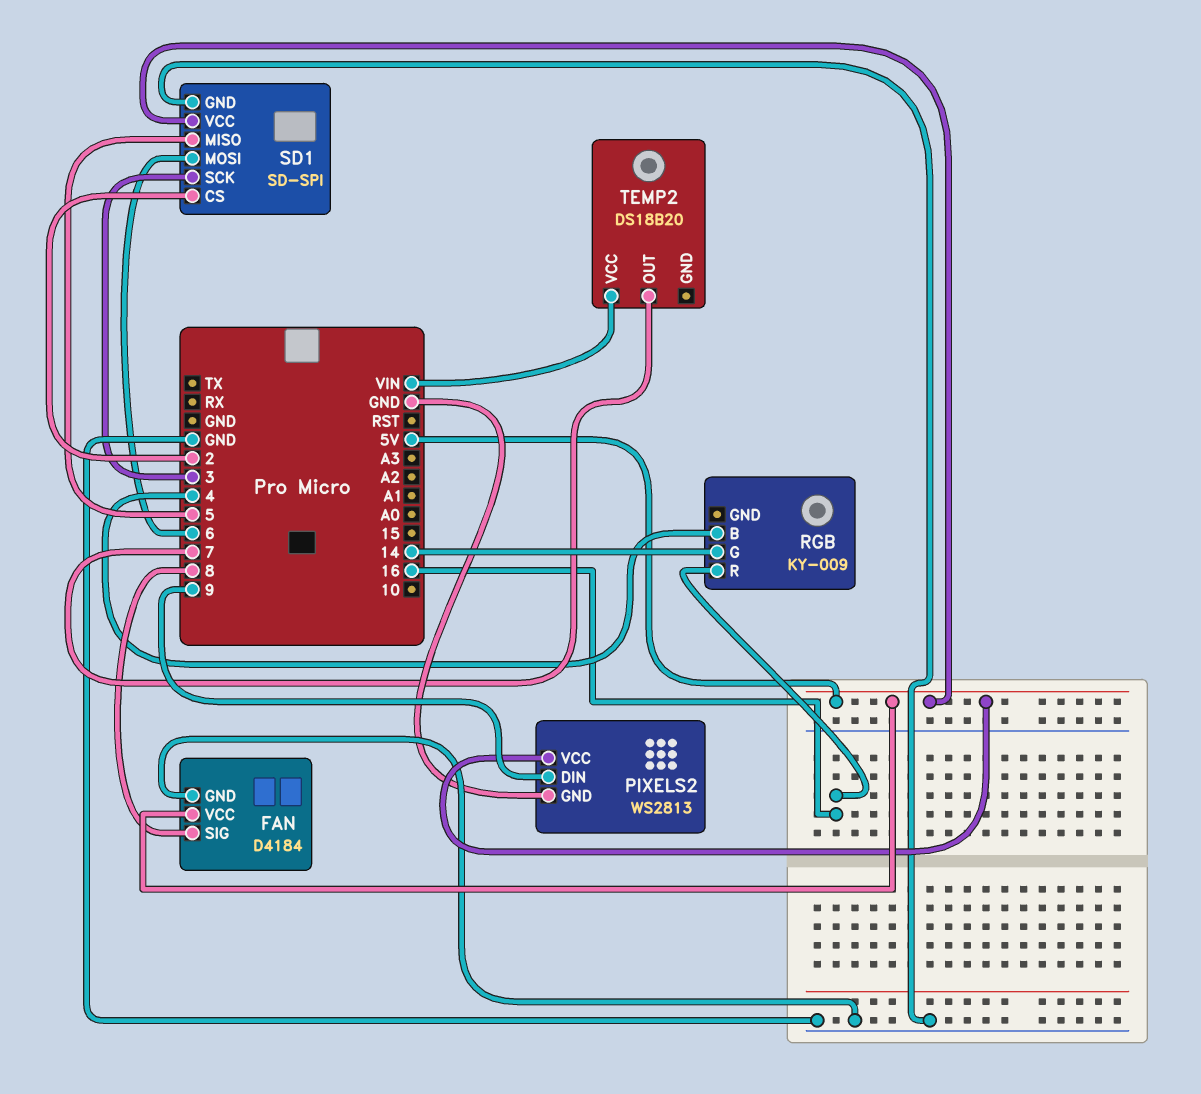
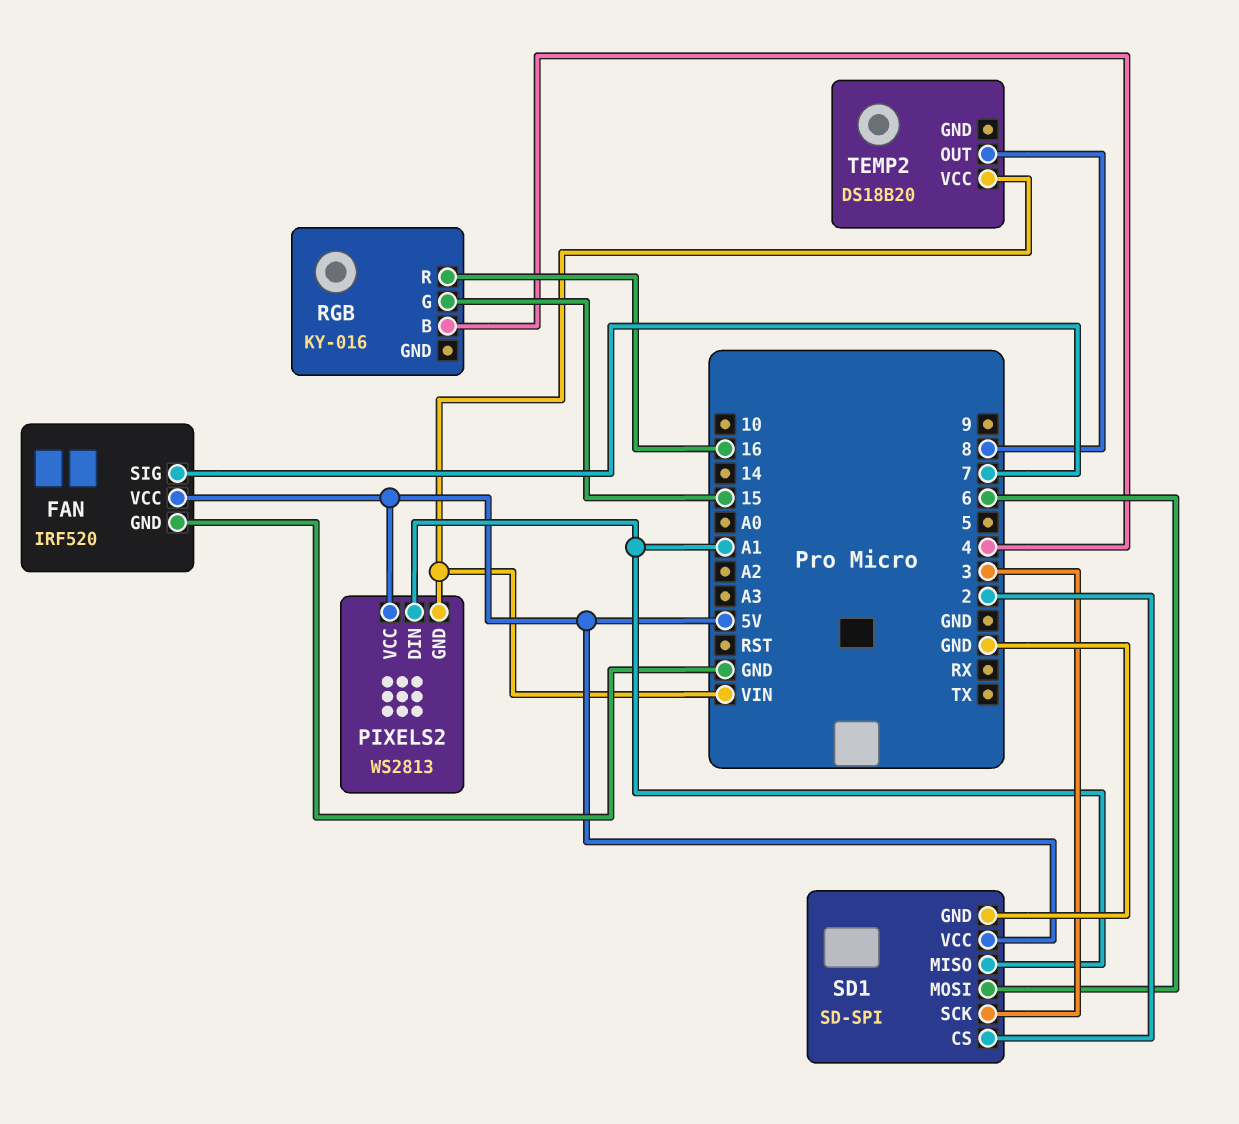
FAN: D4184 -> IRF520
FAN pin SIG: 8 -> 7
PIXELS2 pin DIN: 9 -> A1
PIXELS2 pin GND: GND -> VIN
RGB: KY-009 -> KY-016
RGB pin G: 14 -> 15
SD1 pin MISO: 5 -> A1
TEMP2 pin OUT: 7 -> 8

